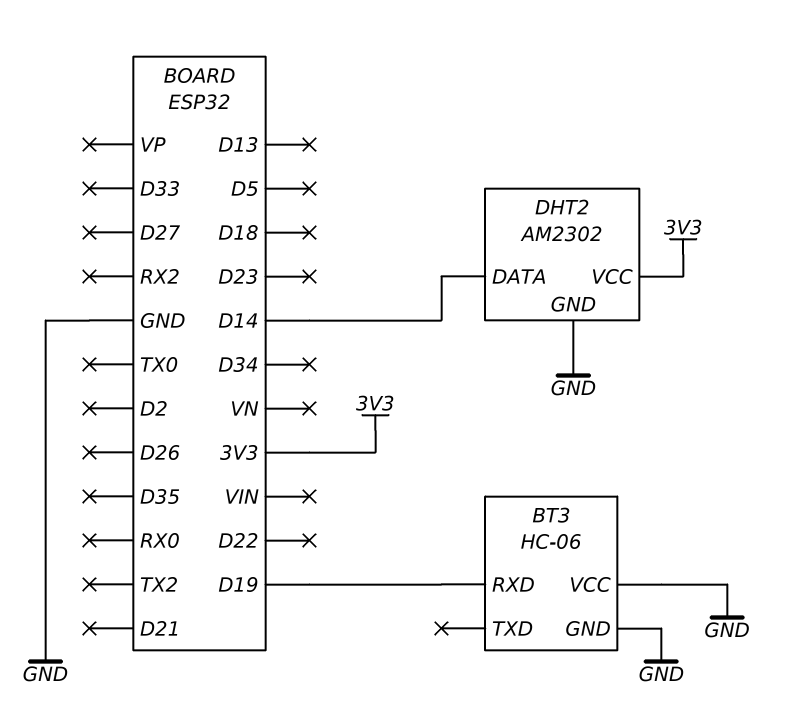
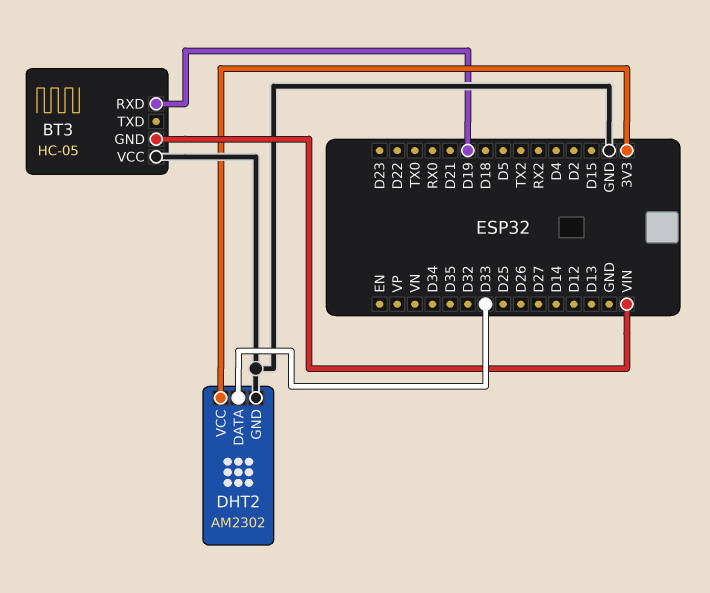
BT3: HC-06 -> HC-05
BT3 pin GND: GND -> VIN
DHT2 pin DATA: D14 -> D33

